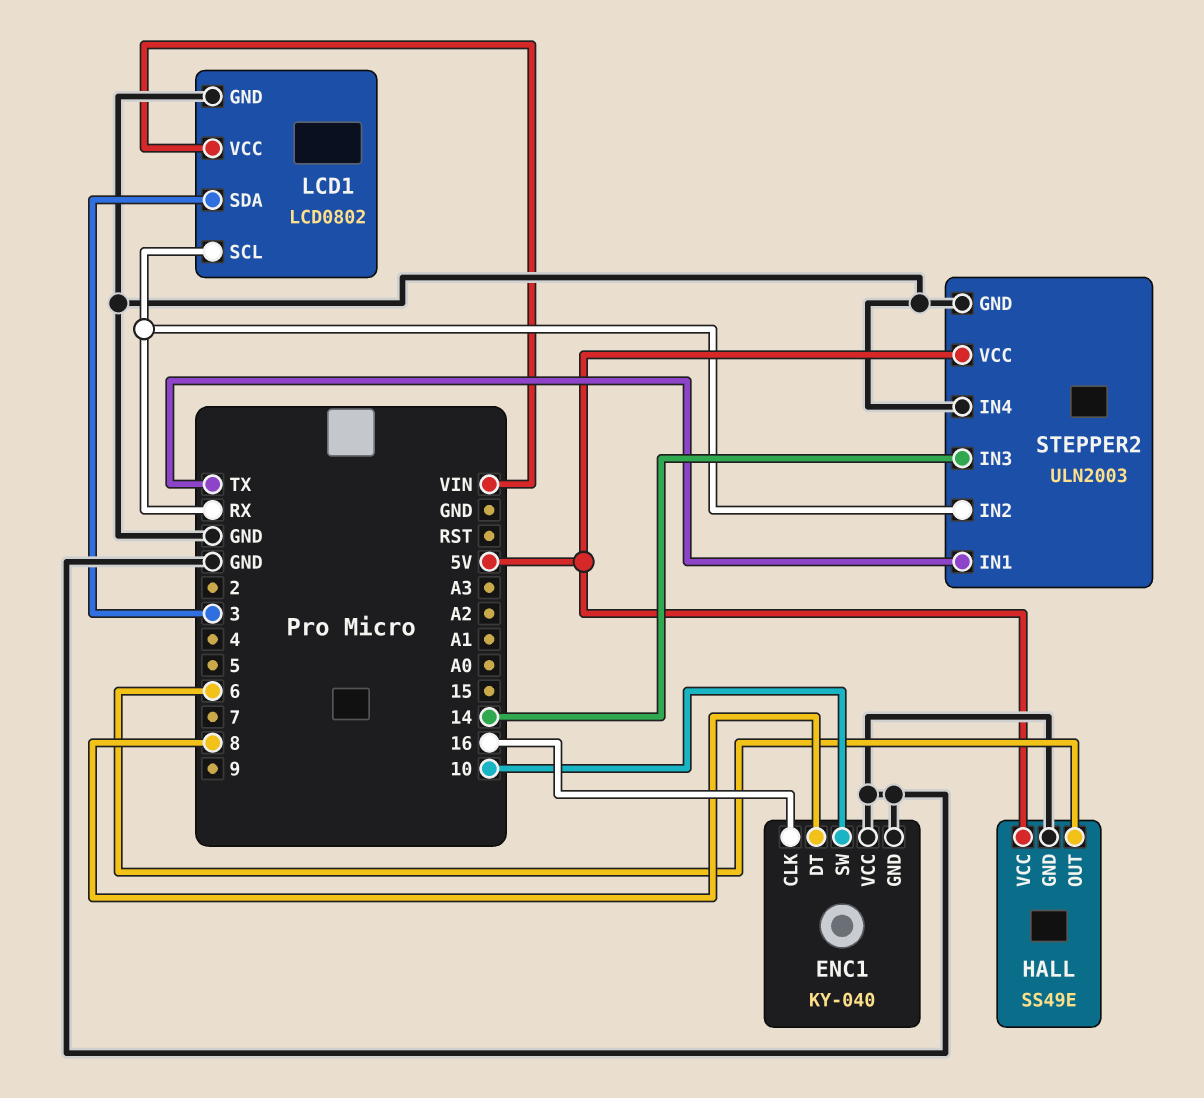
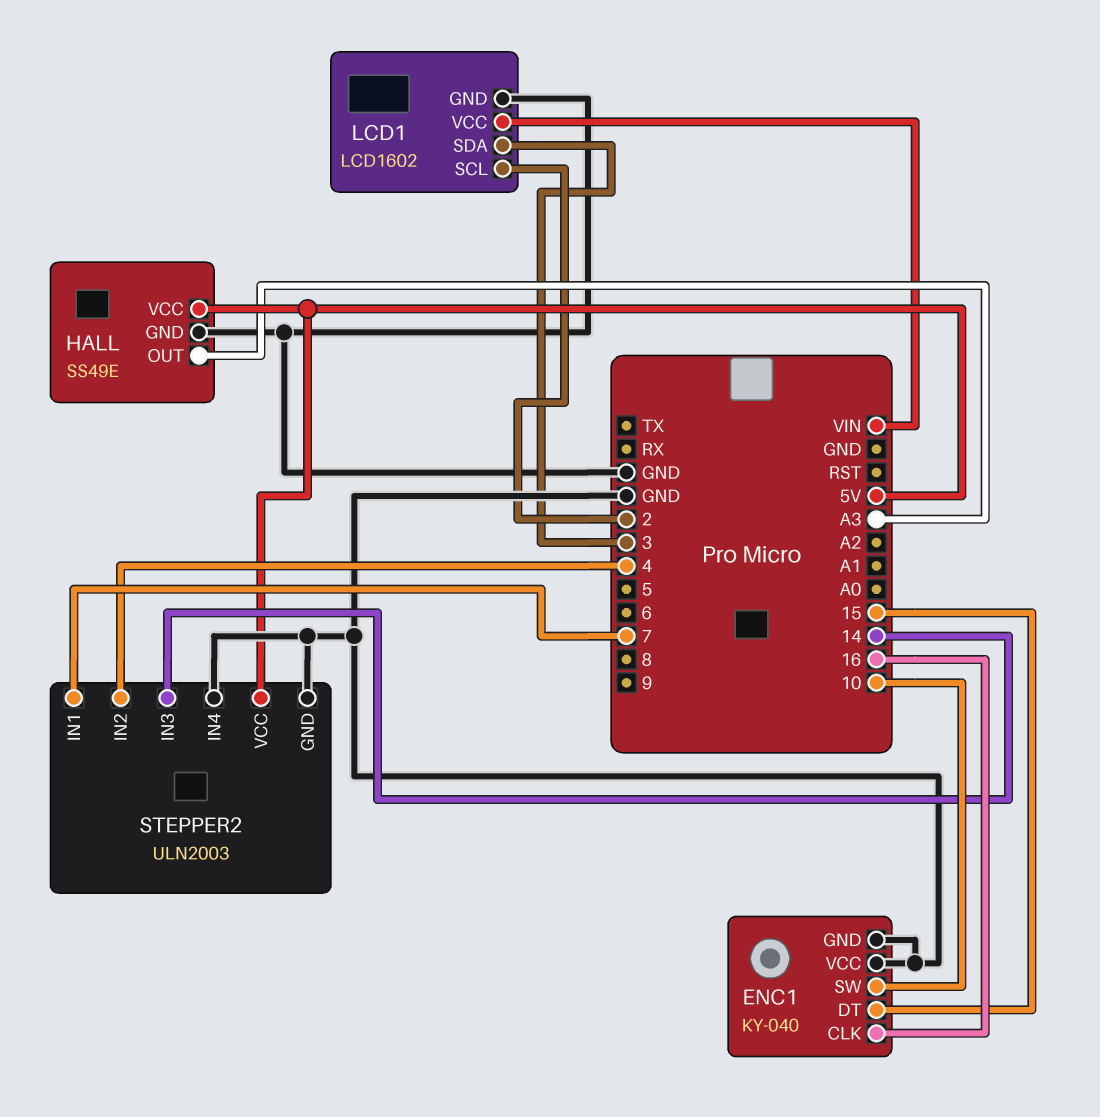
ENC1 pin DT: 8 -> 15
HALL pin OUT: 6 -> A3
LCD1: LCD0802 -> LCD1602
LCD1 pin SCL: RX -> 2
STEPPER2 pin IN1: TX -> 7
STEPPER2 pin IN2: RX -> 4

